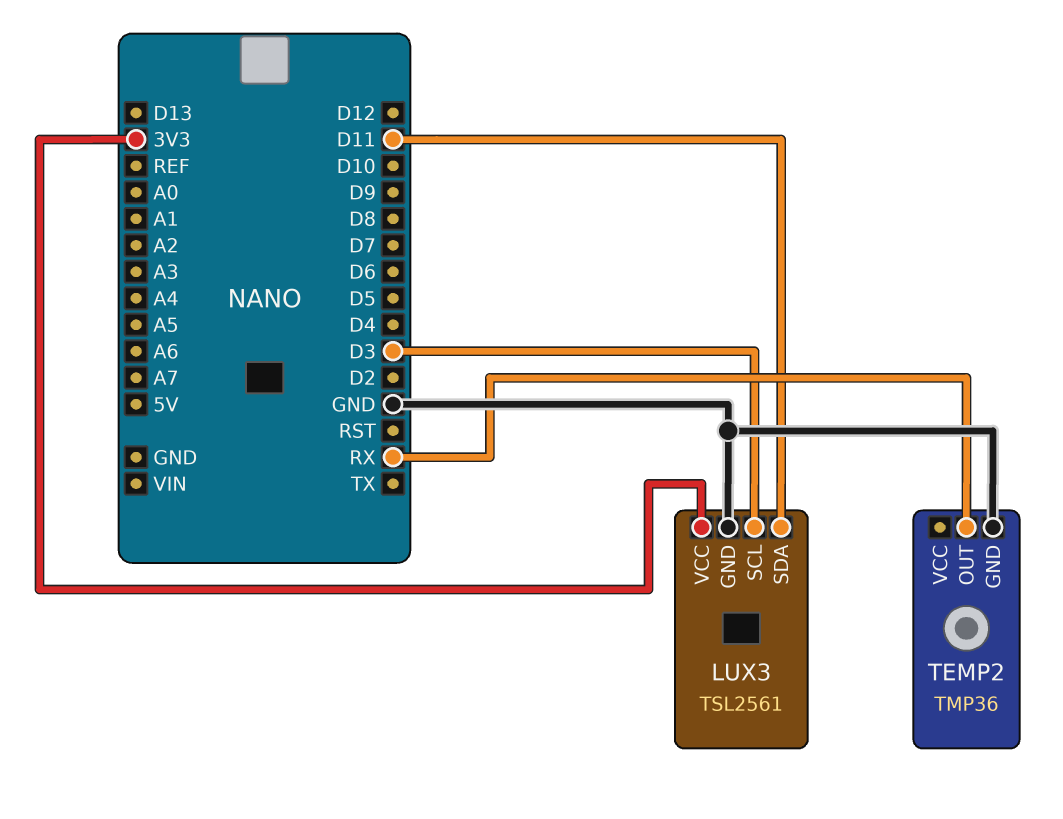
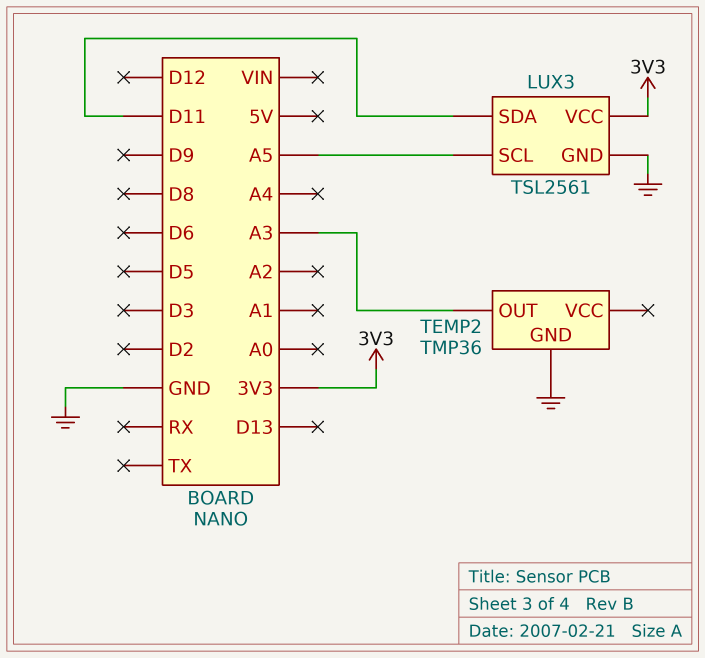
LUX3 pin SCL: D3 -> A5
TEMP2 pin OUT: RX -> A3

